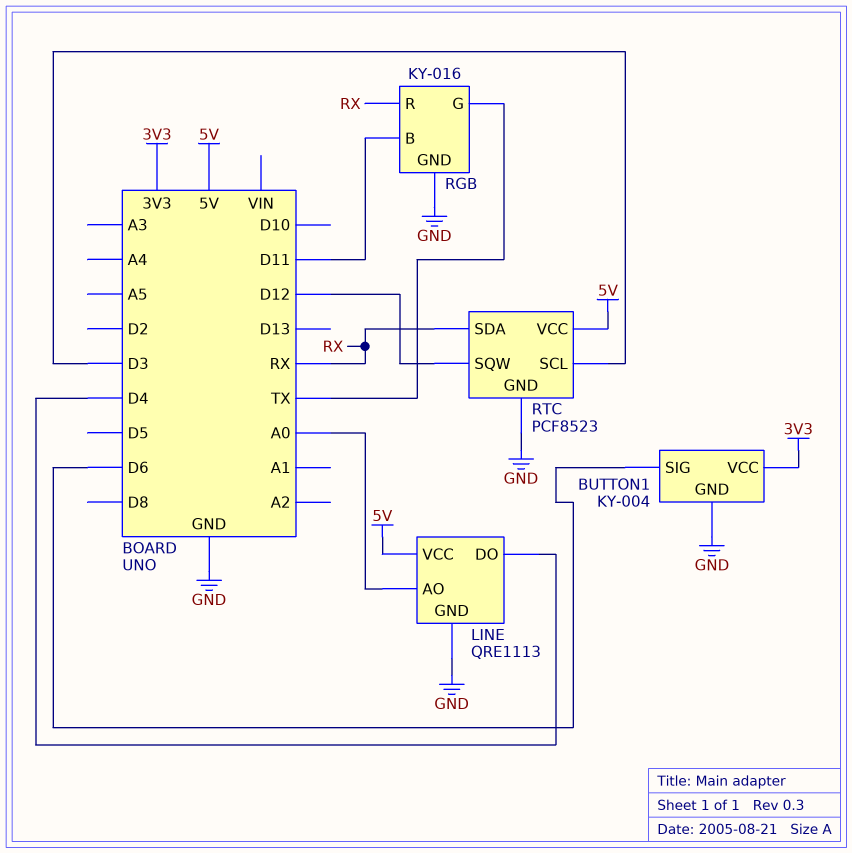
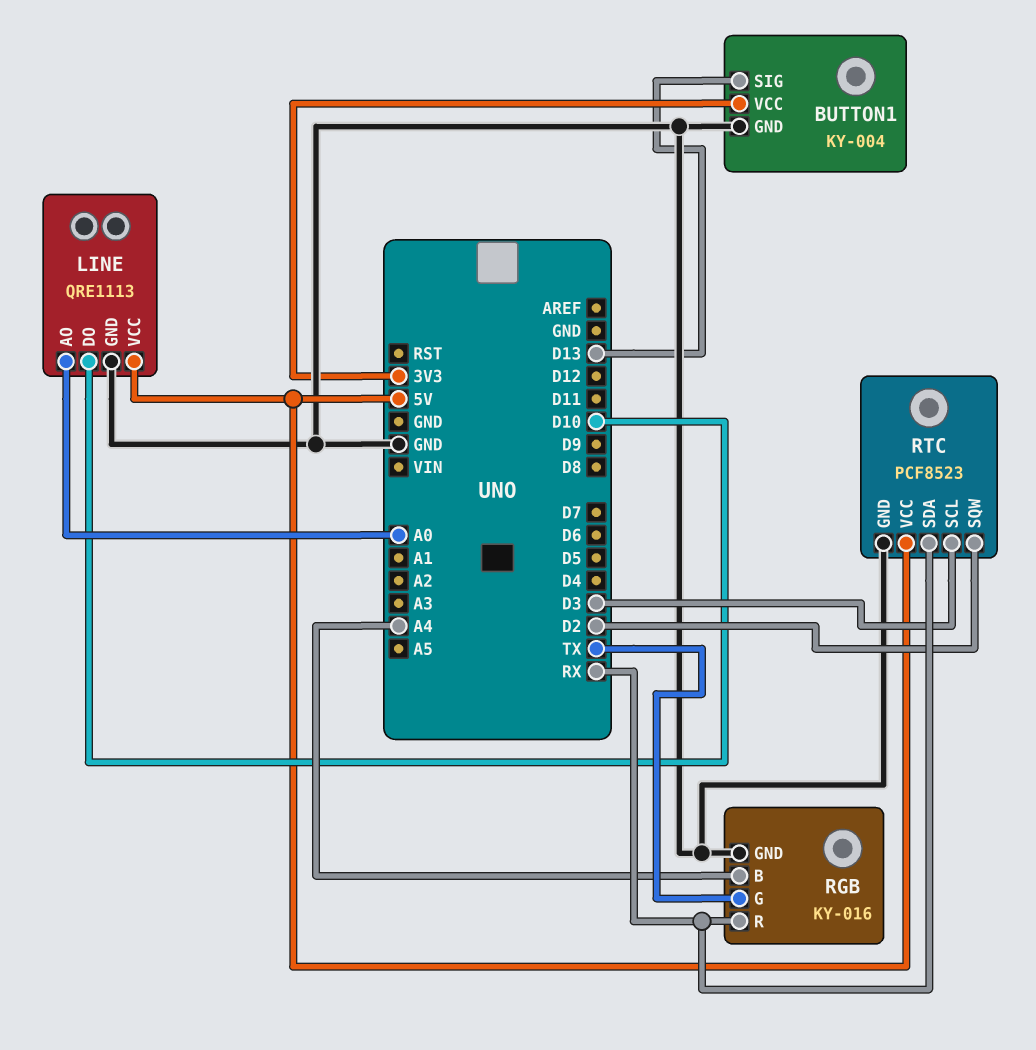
BUTTON1 pin SIG: D6 -> D13
LINE pin DO: D4 -> D10
RGB pin B: D11 -> A4
RTC pin SQW: D12 -> D2

